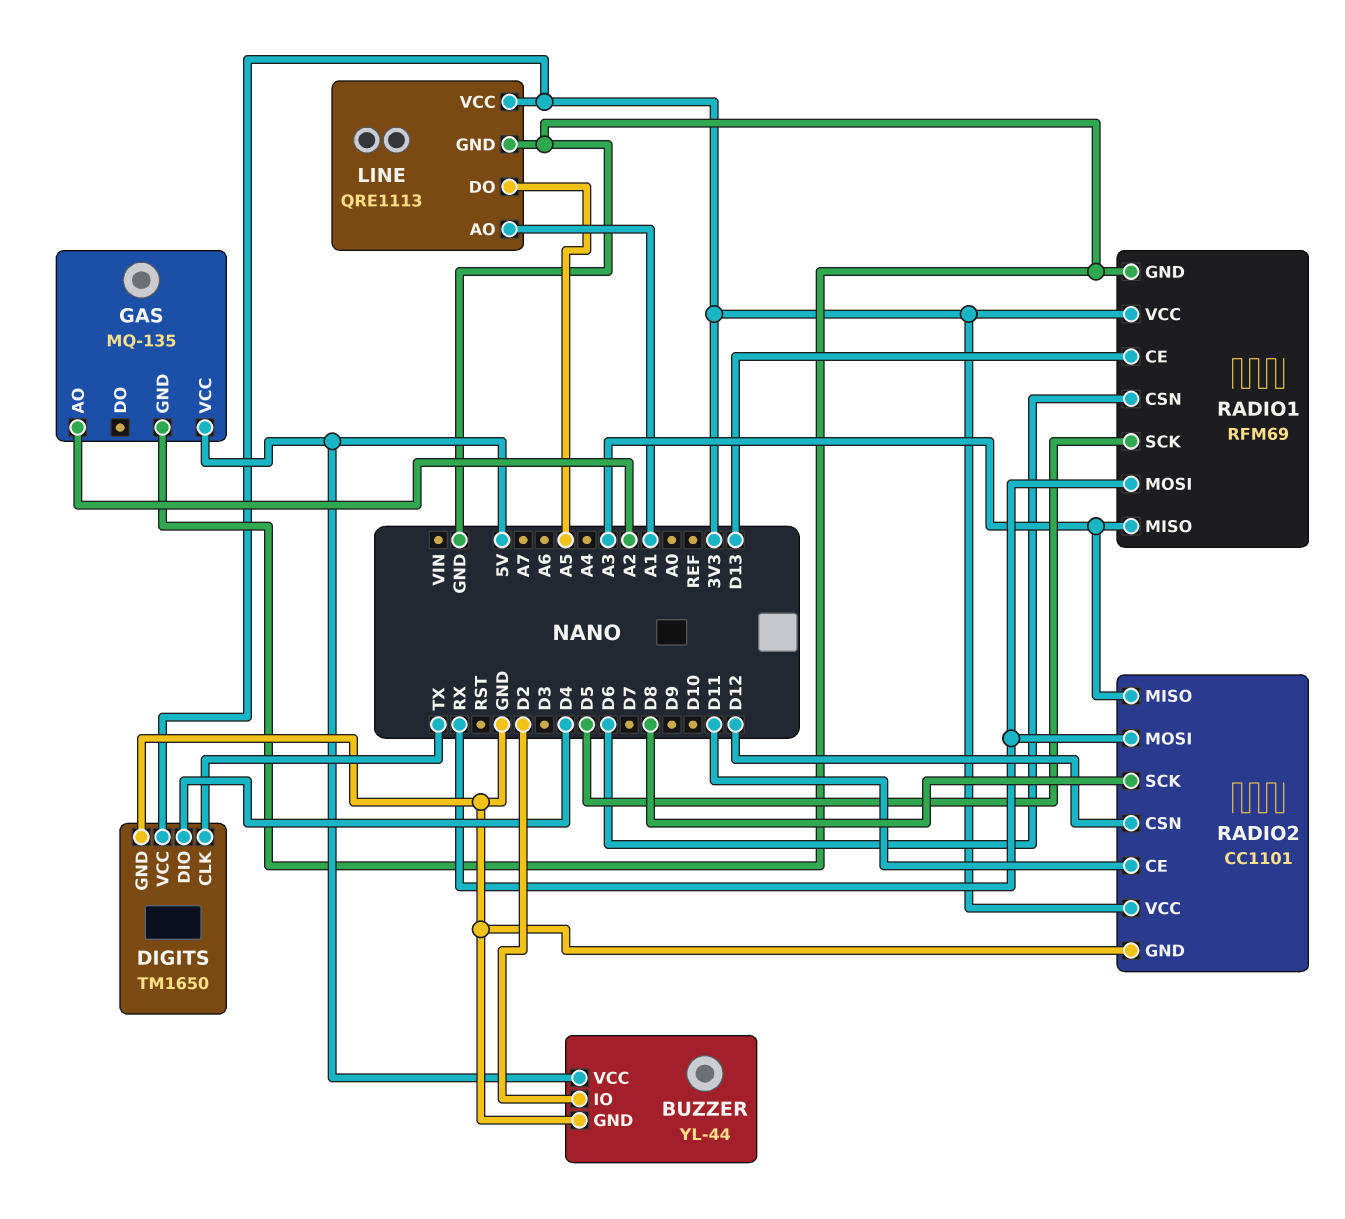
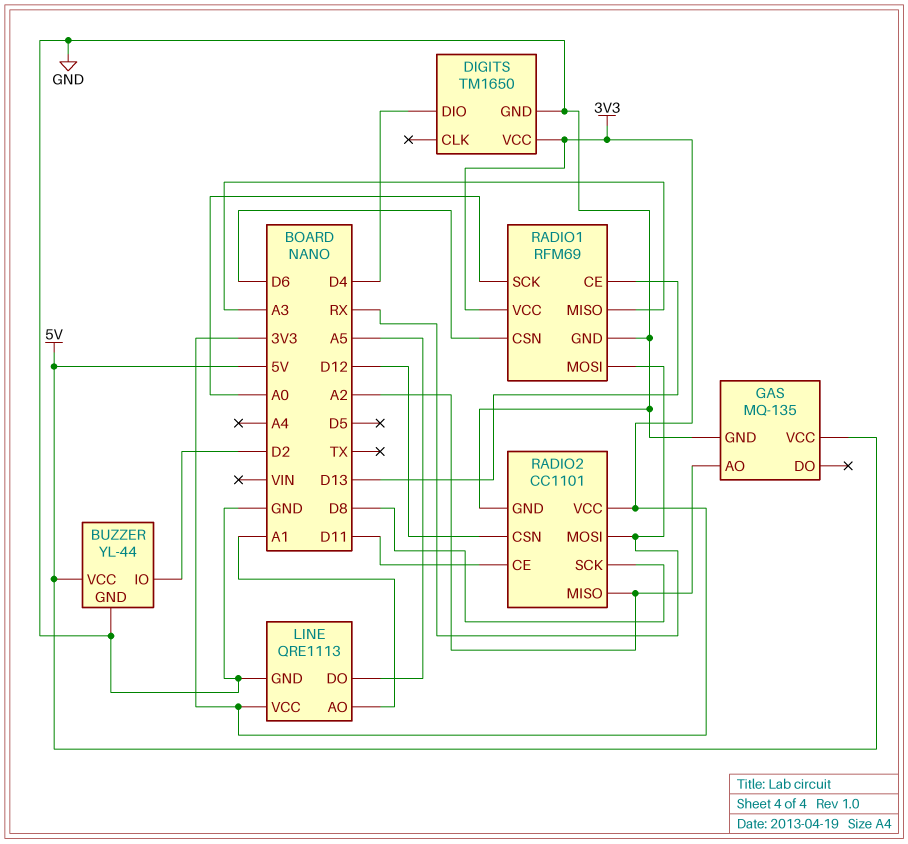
DIGITS pin CLK: TX -> none
RADIO1 pin SCK: D5 -> A0
RADIO2 pin MISO: A3 -> A2

